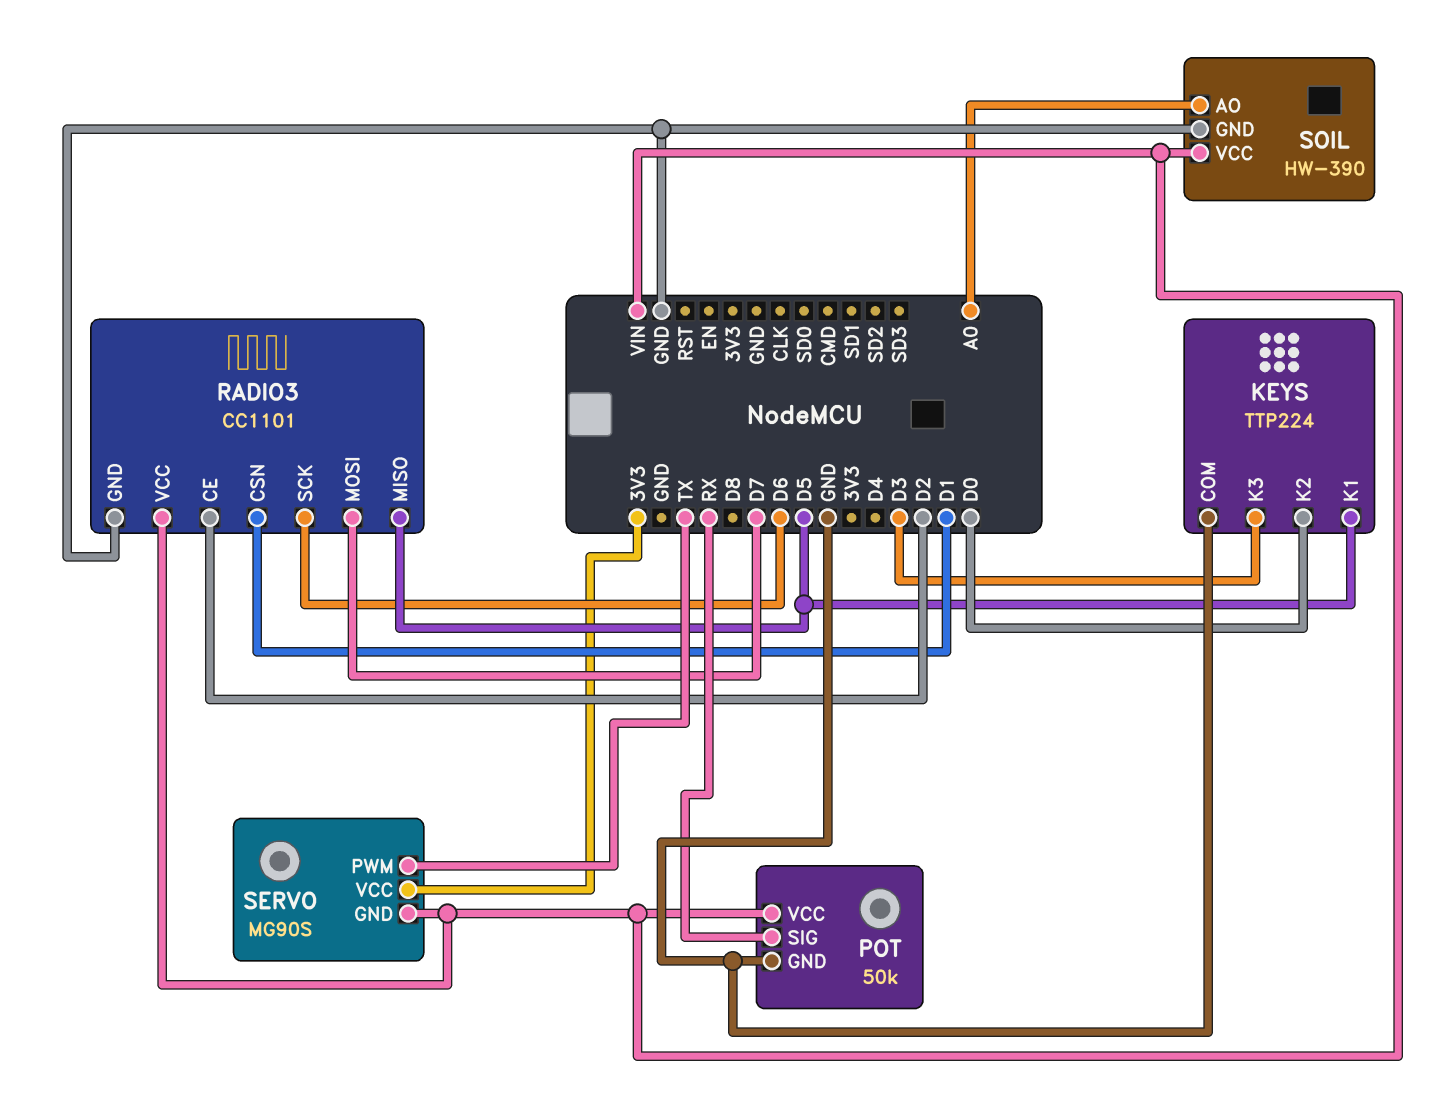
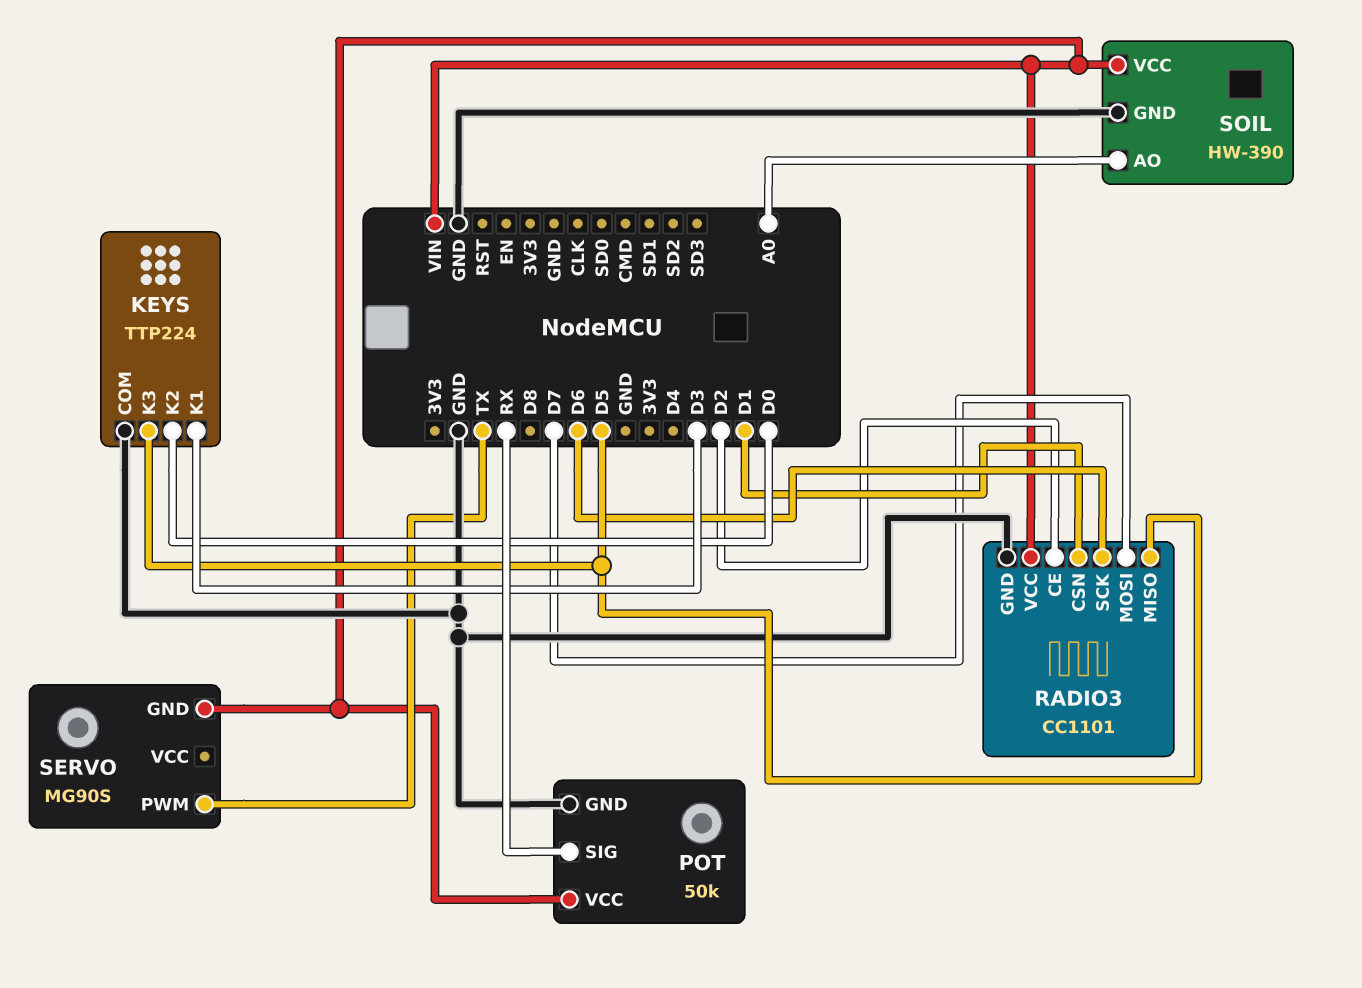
KEYS pin K1: D5 -> D3
KEYS pin K3: D3 -> D5
SERVO pin VCC: 3V3 -> none

